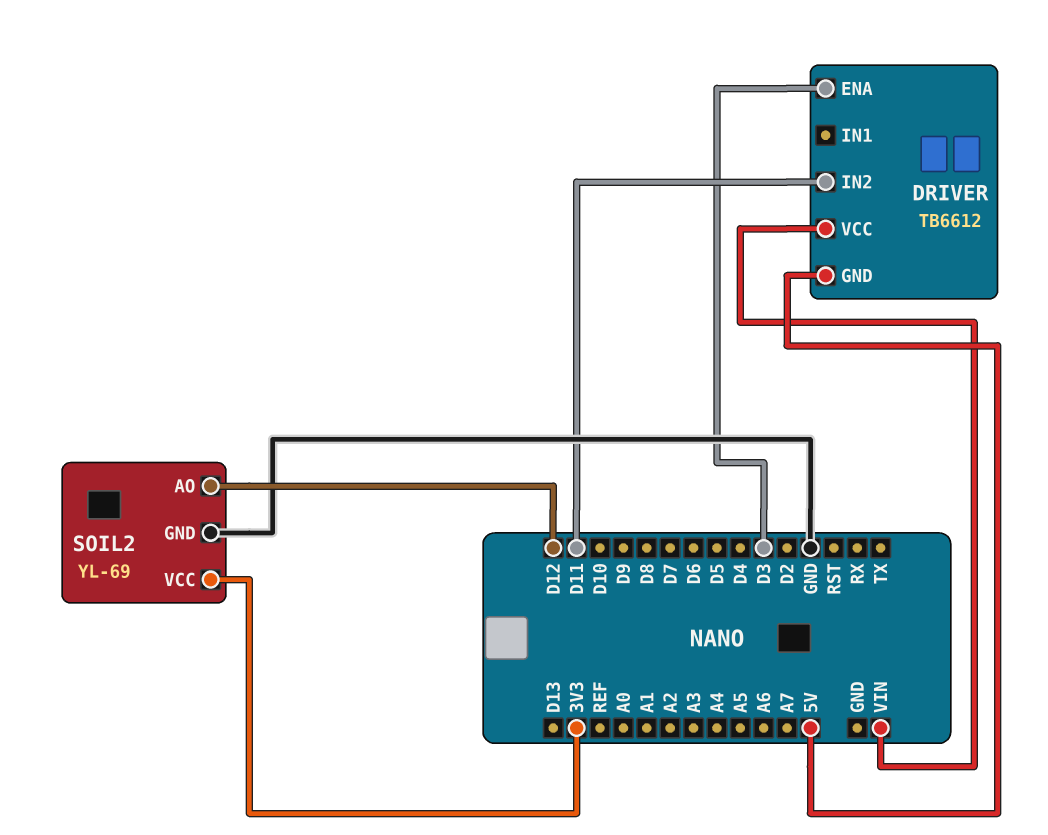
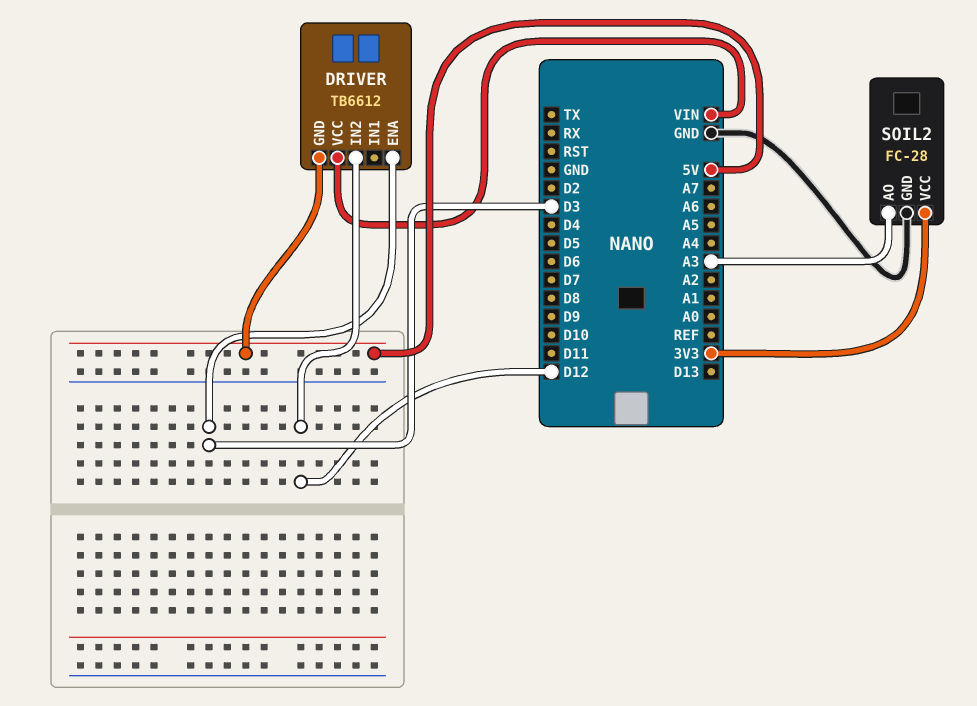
DRIVER pin IN2: D11 -> D12
SOIL2: YL-69 -> FC-28
SOIL2 pin AO: D12 -> A3

